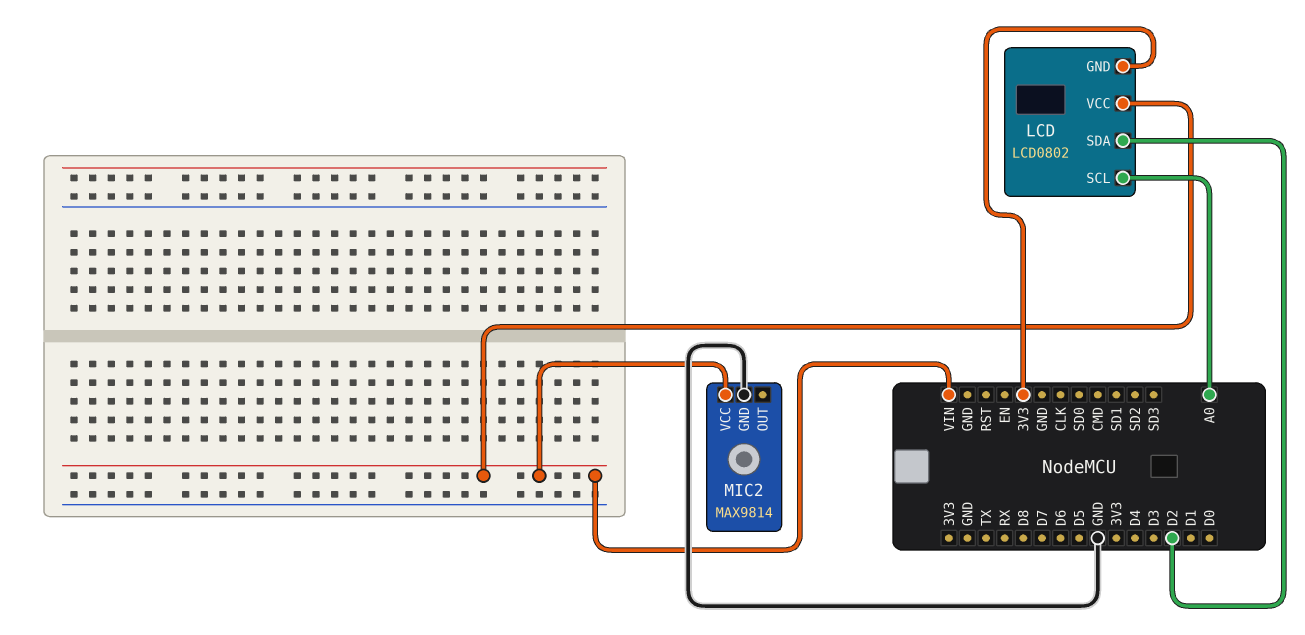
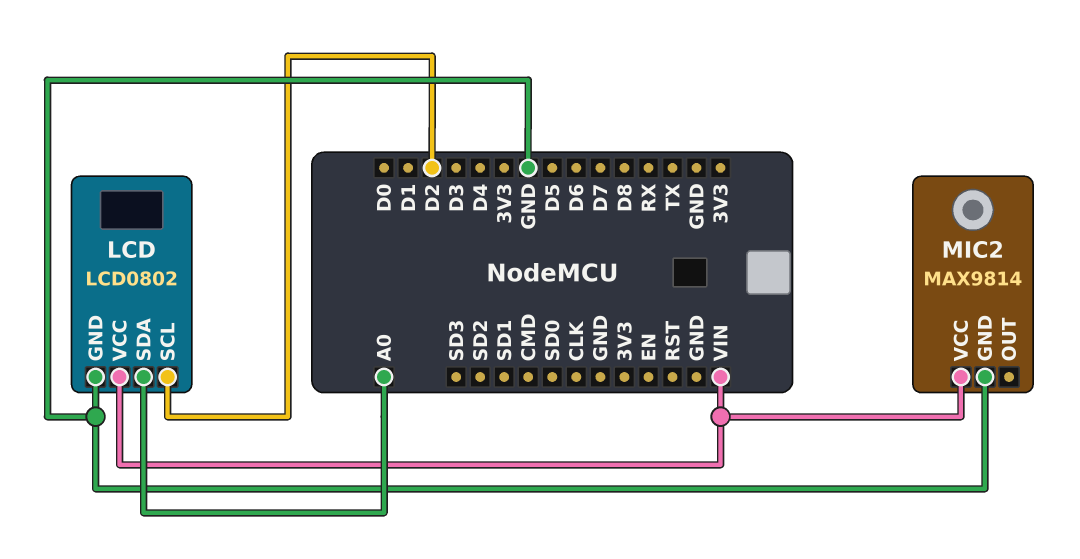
LCD pin GND: 3V3 -> GND
LCD pin SCL: A0 -> D2
LCD pin SDA: D2 -> A0

